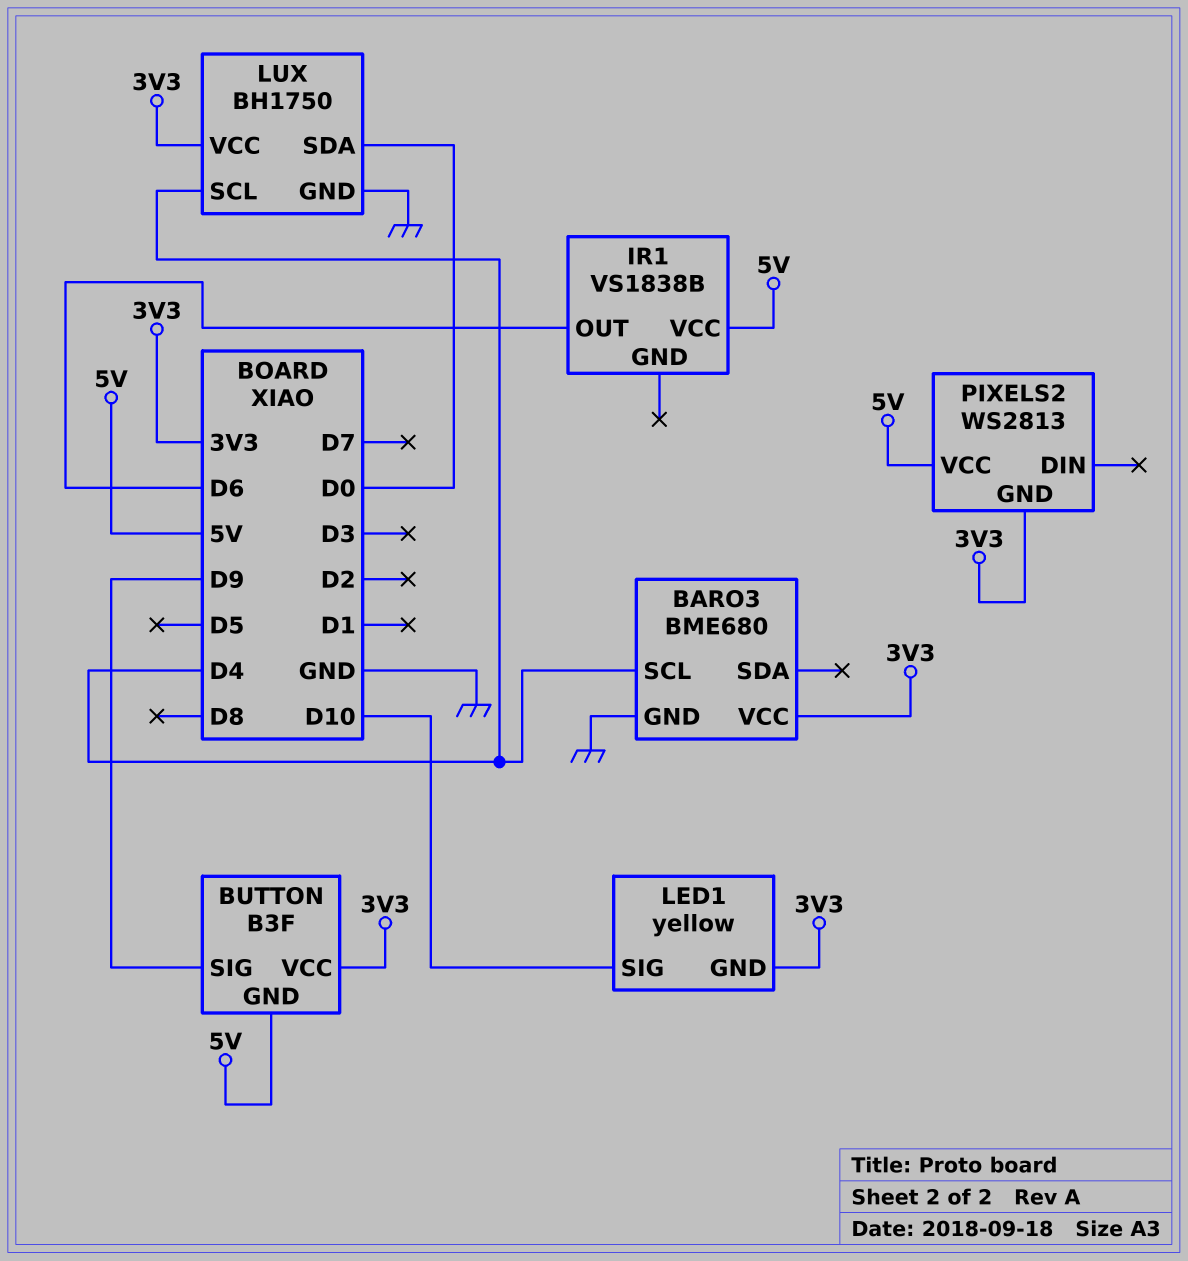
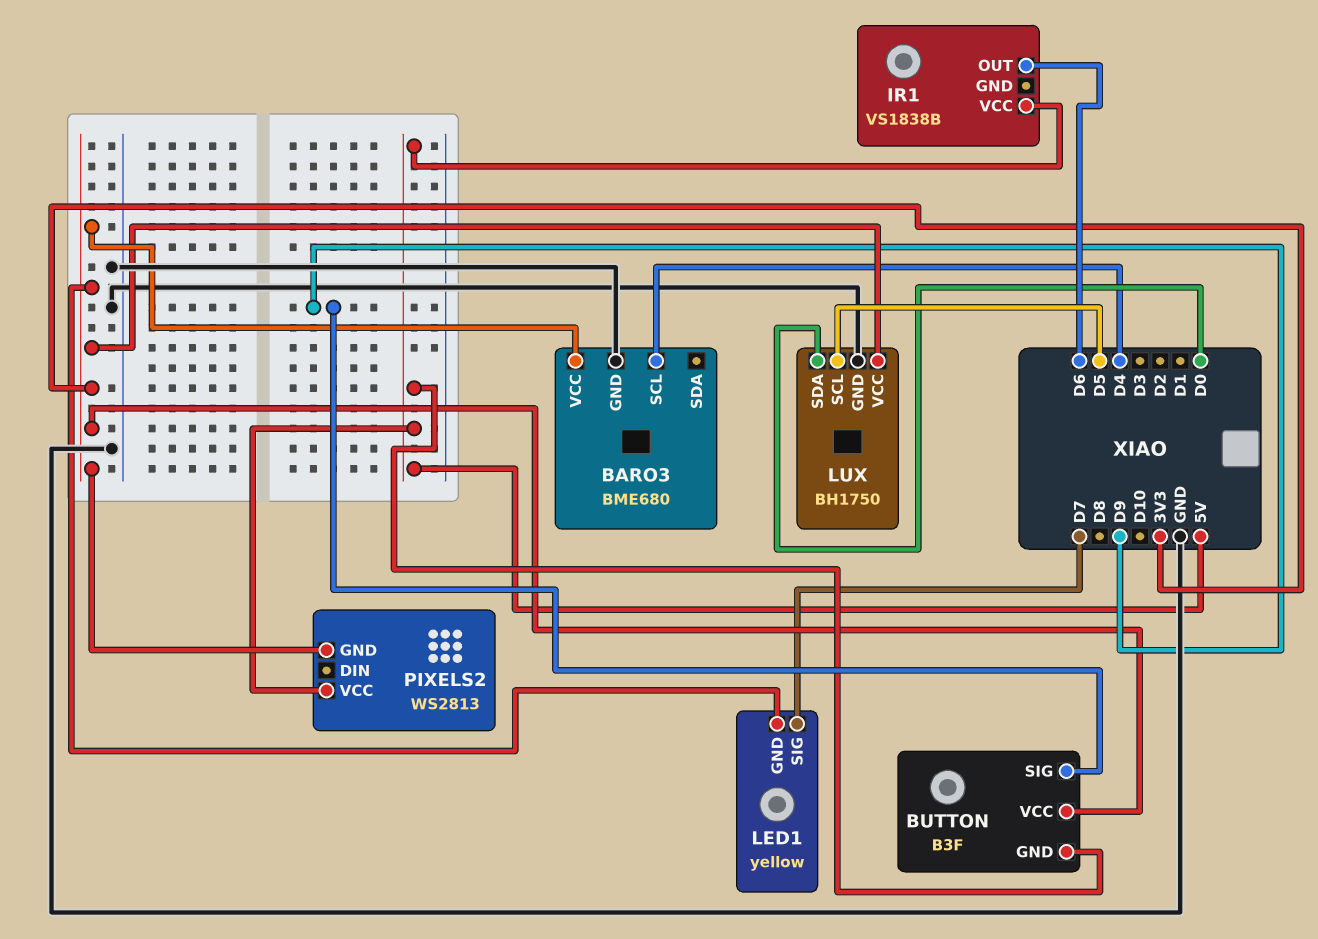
LED1 pin SIG: D10 -> D7
LUX pin SCL: D4 -> D5

